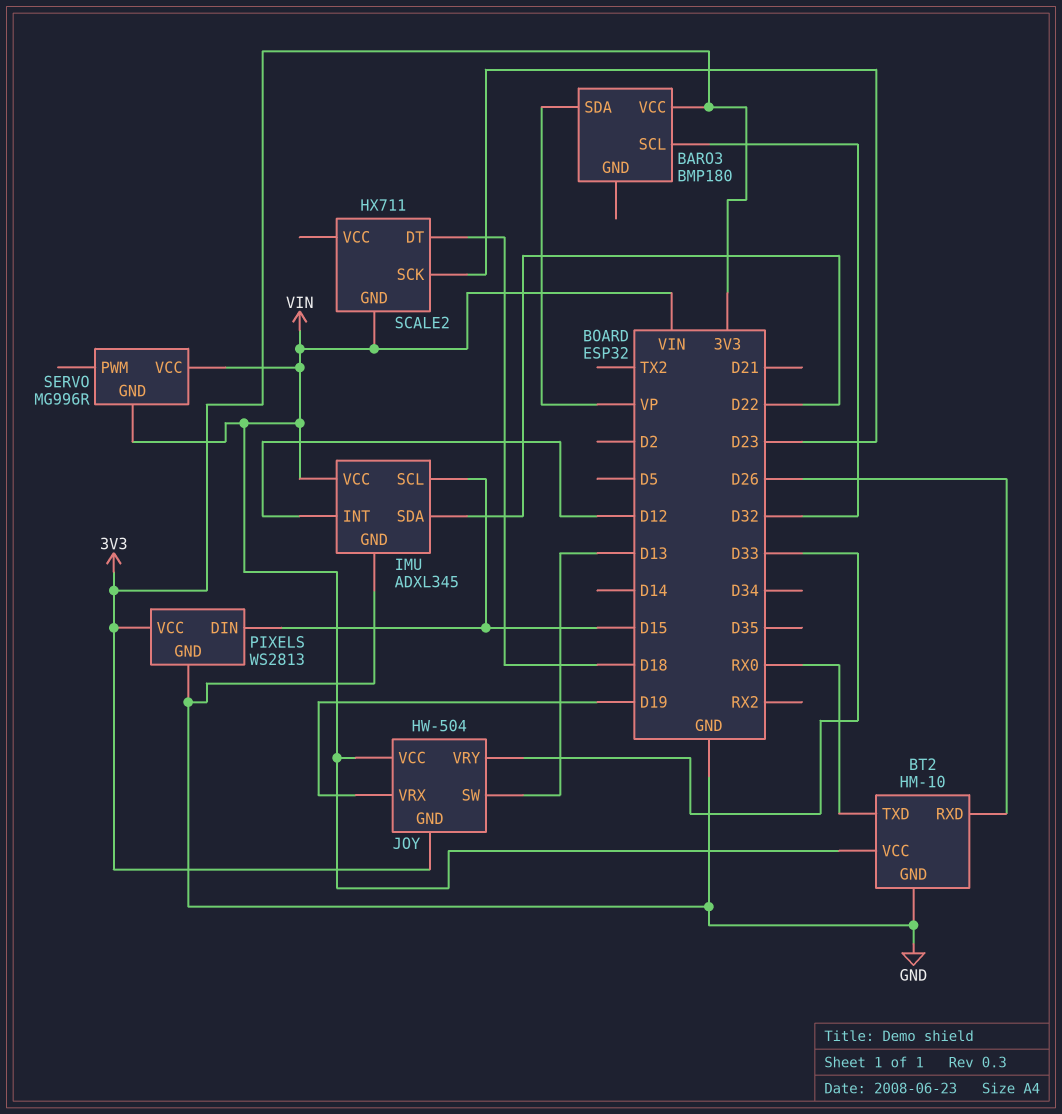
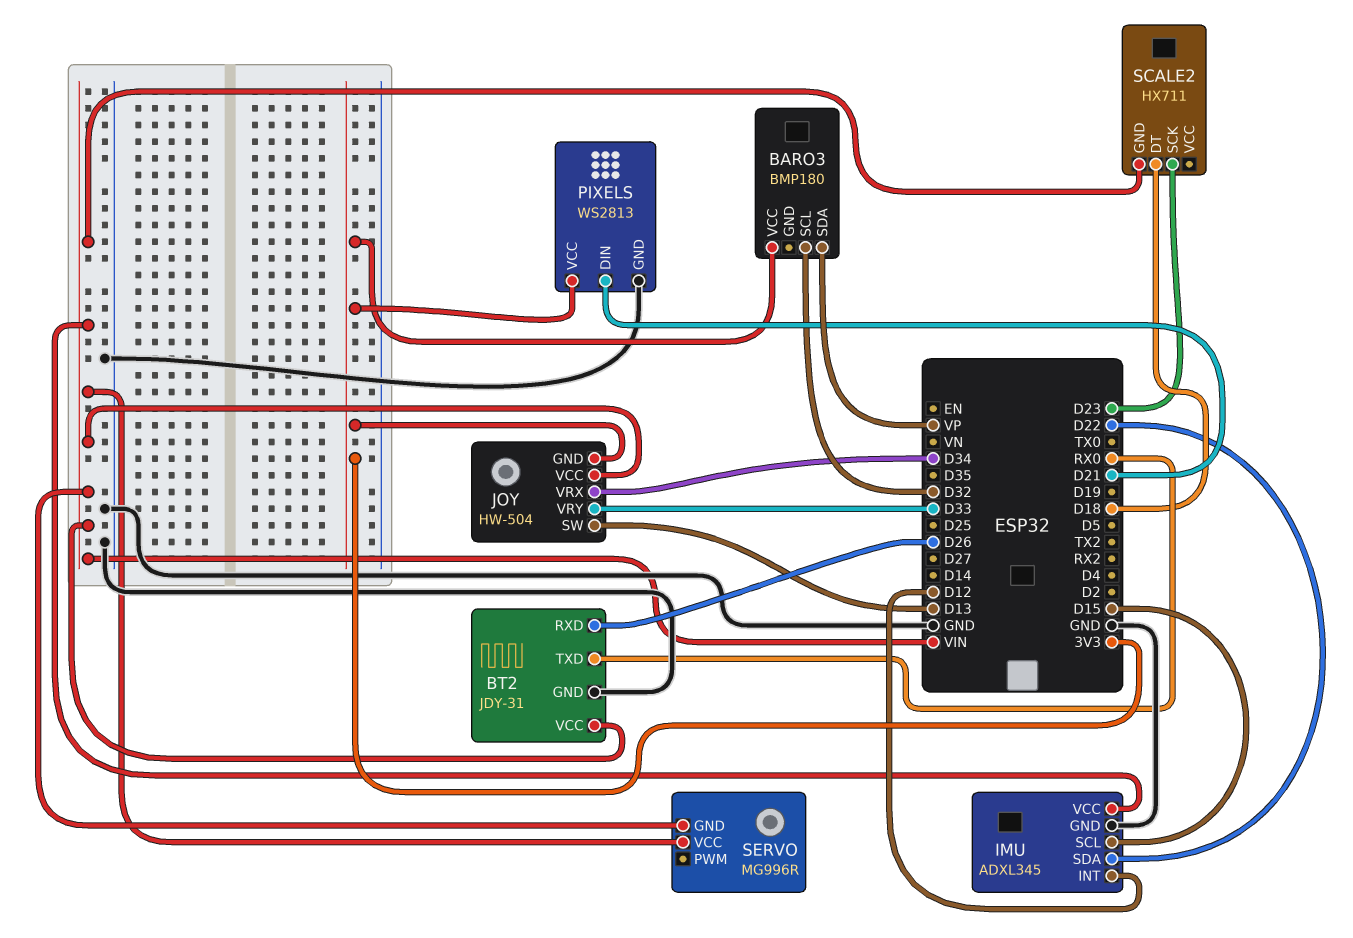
BT2: HM-10 -> JDY-31
JOY pin VRX: D19 -> D34
PIXELS pin DIN: D15 -> D21

